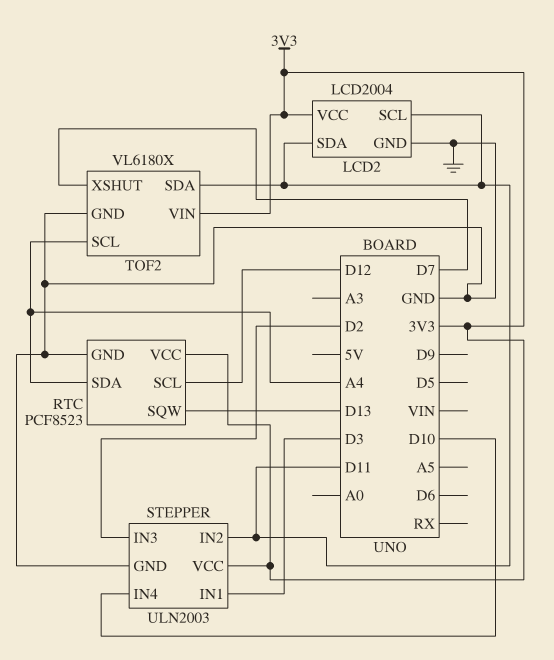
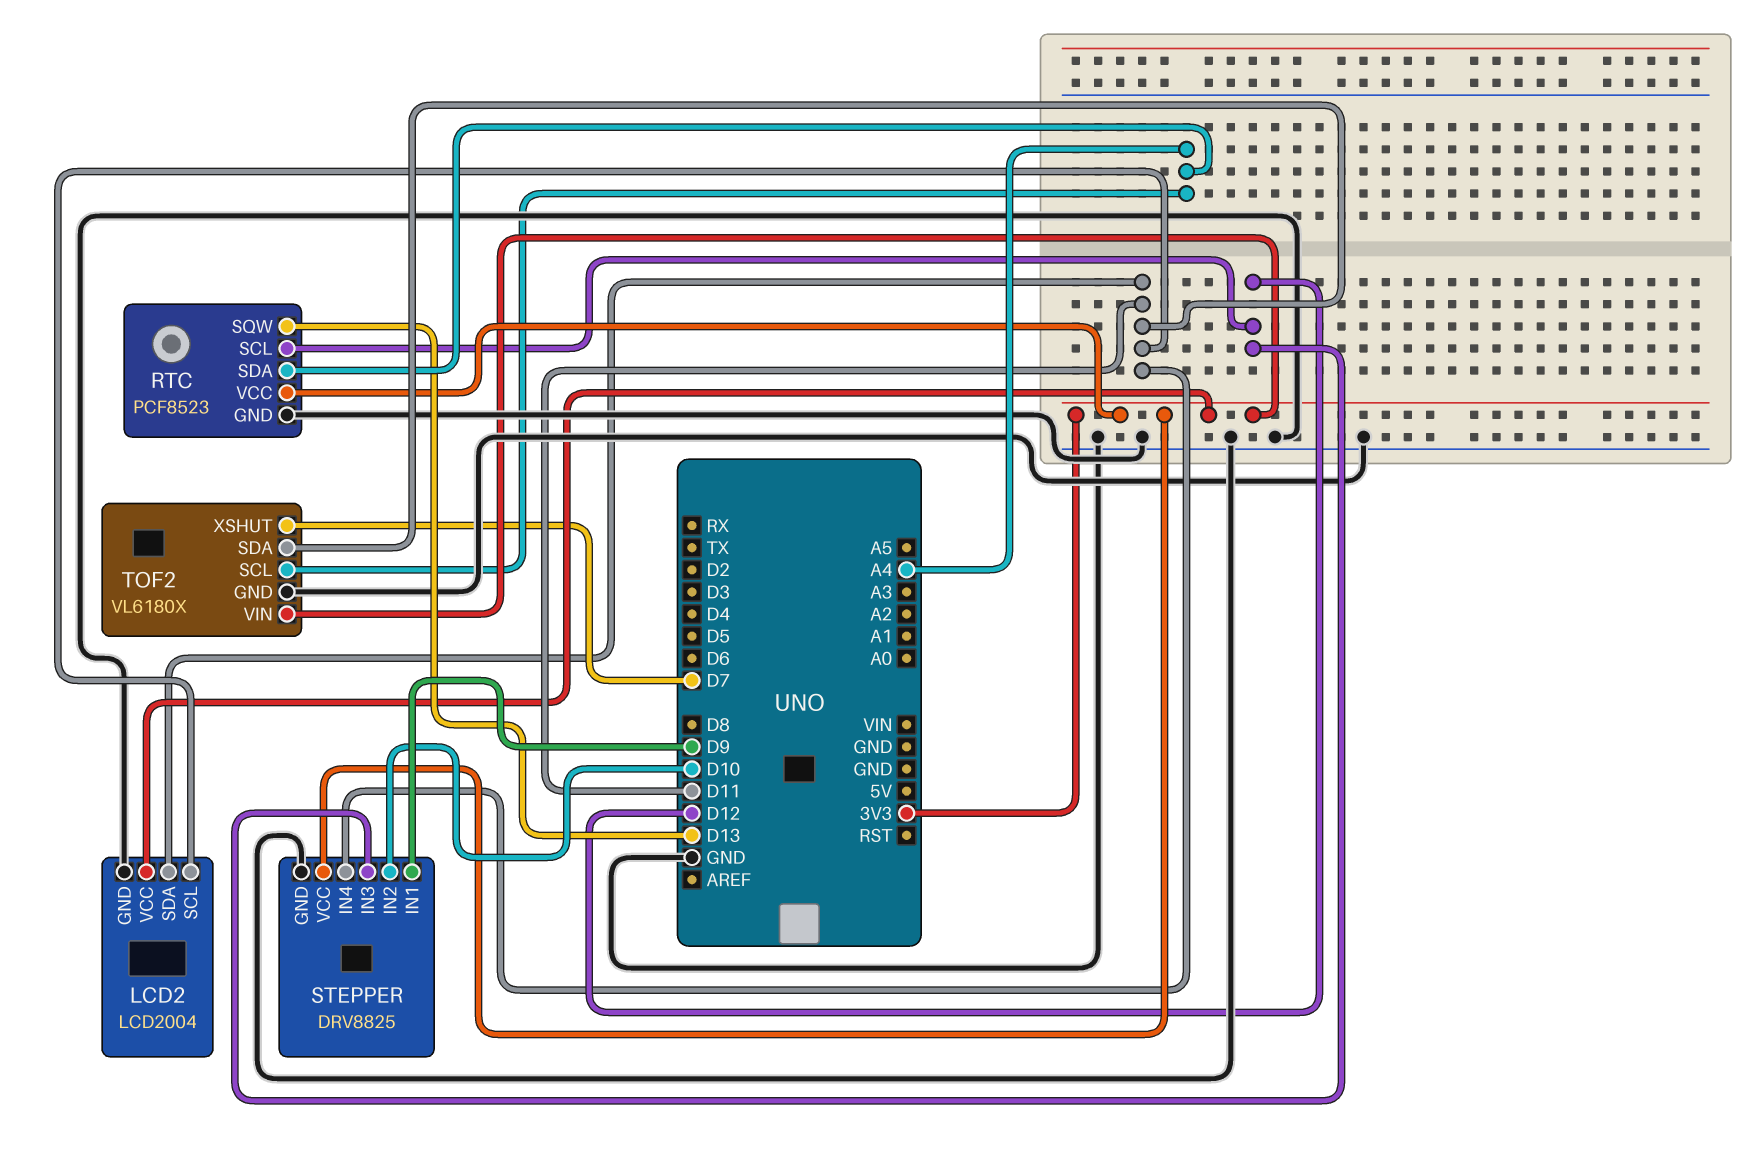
STEPPER: ULN2003 -> DRV8825
STEPPER pin IN1: D3 -> D9
STEPPER pin IN2: D11 -> D10
STEPPER pin IN3: D2 -> D12
STEPPER pin IN4: D10 -> D11

